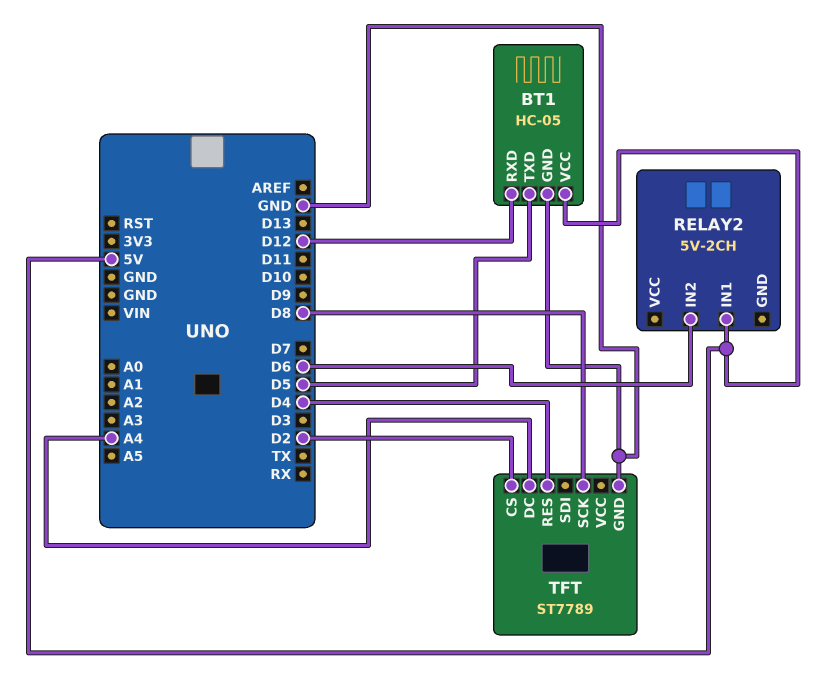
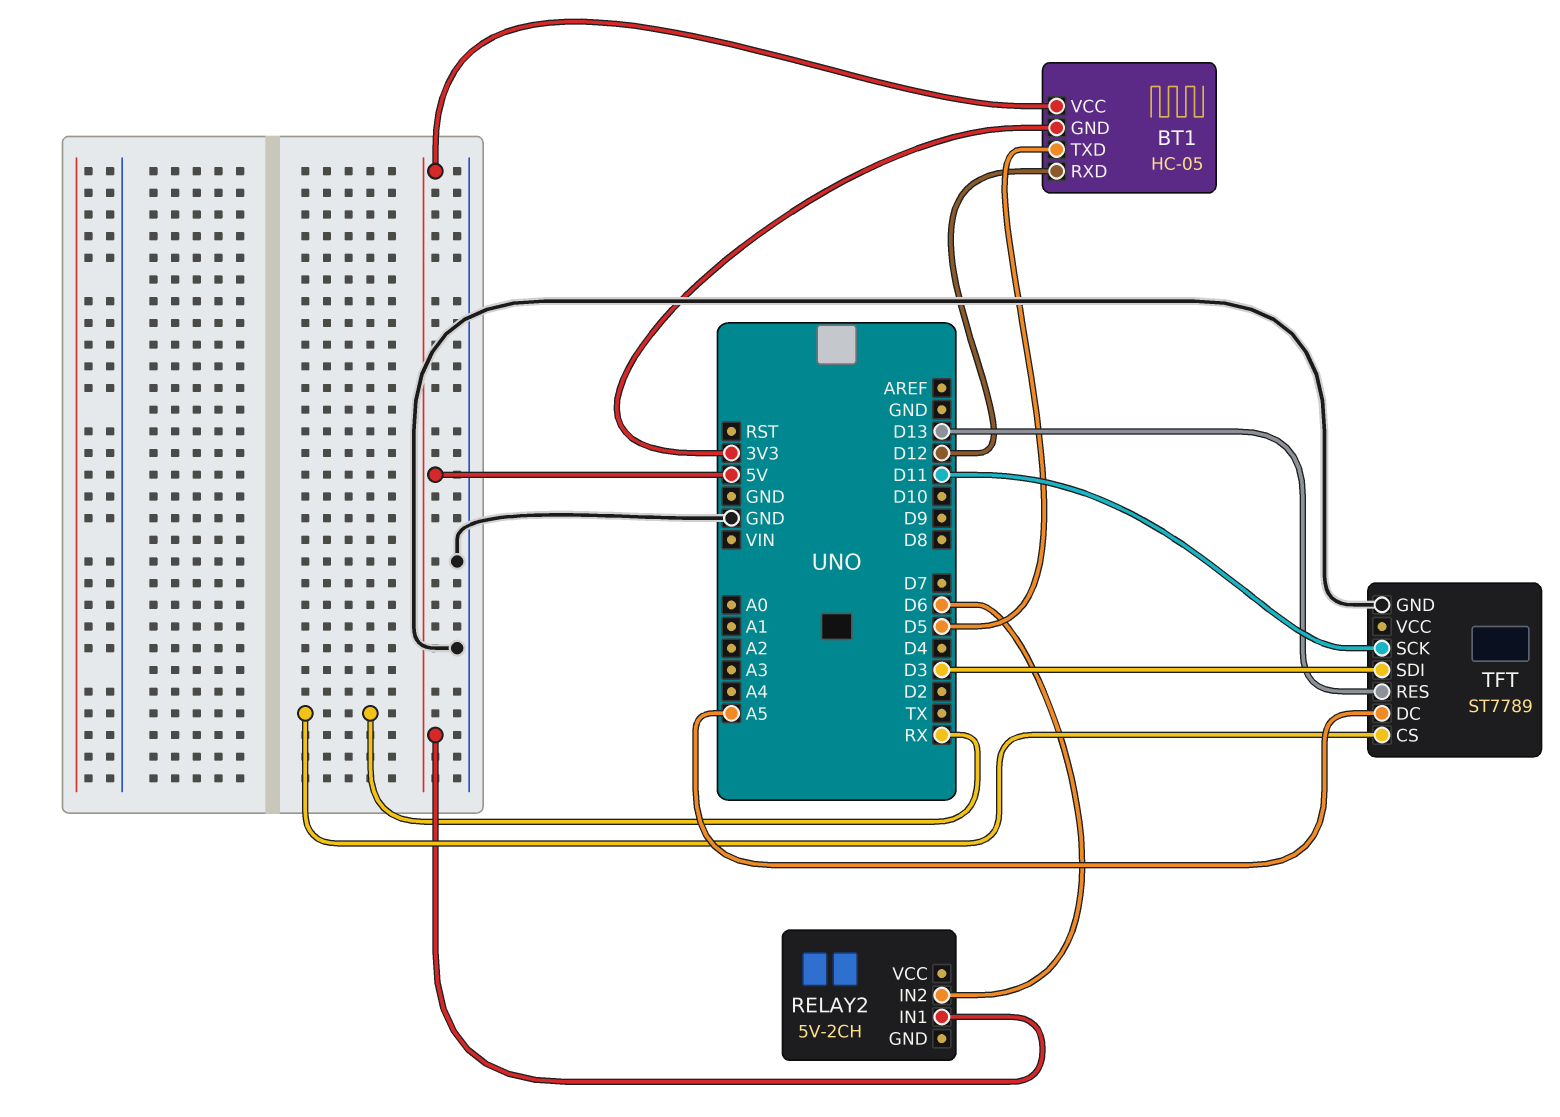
BT1 pin GND: GND -> 3V3
TFT pin CS: D2 -> RX
TFT pin DC: A4 -> A5
TFT pin RES: D4 -> D13
TFT pin SCK: D8 -> D11
TFT pin SDI: none -> D3

